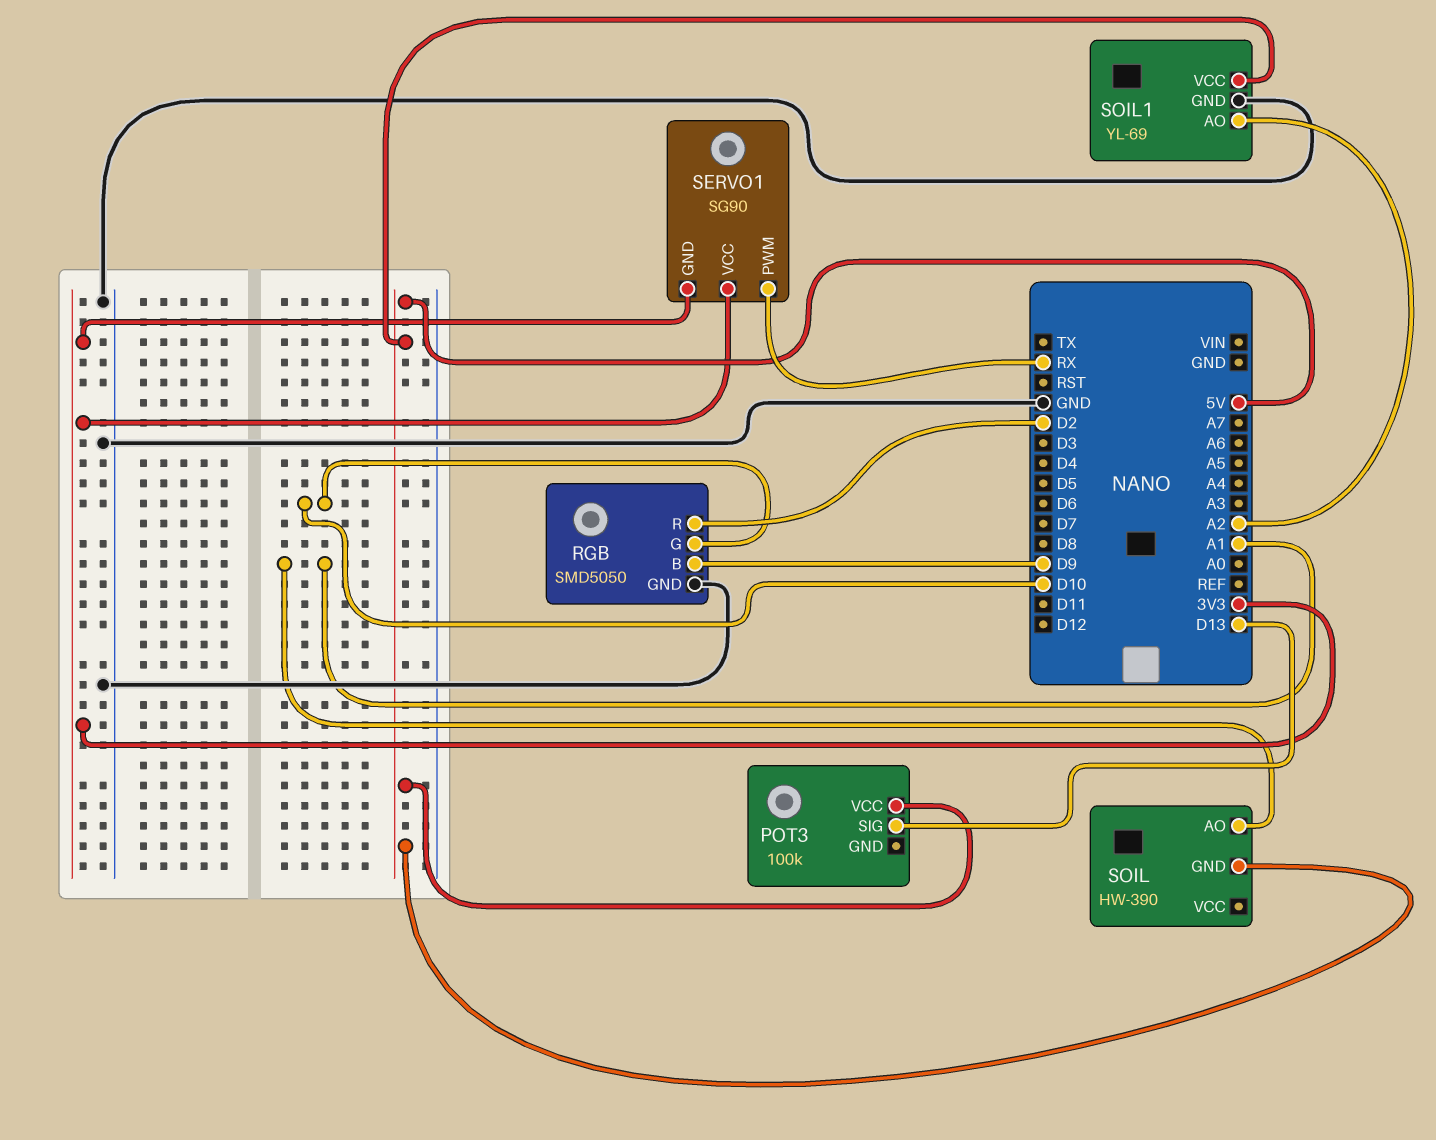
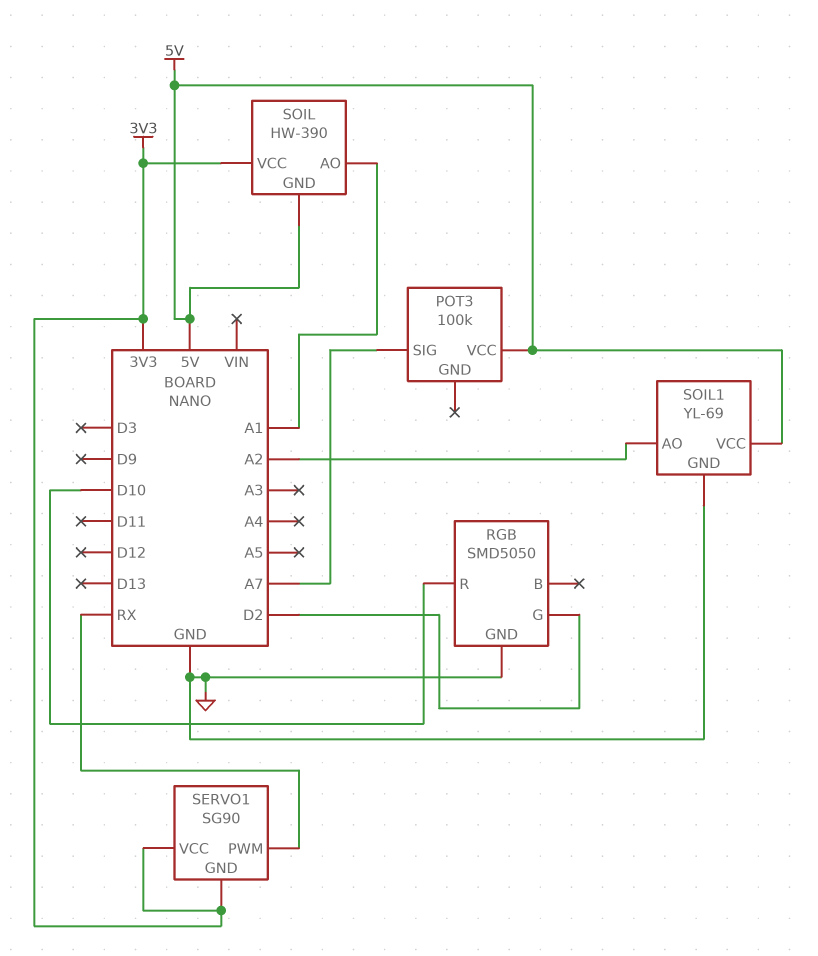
POT3 pin SIG: D13 -> A7
RGB pin B: D9 -> none
RGB pin G: D10 -> D2
RGB pin R: D2 -> D10
SOIL pin VCC: none -> 3V3

